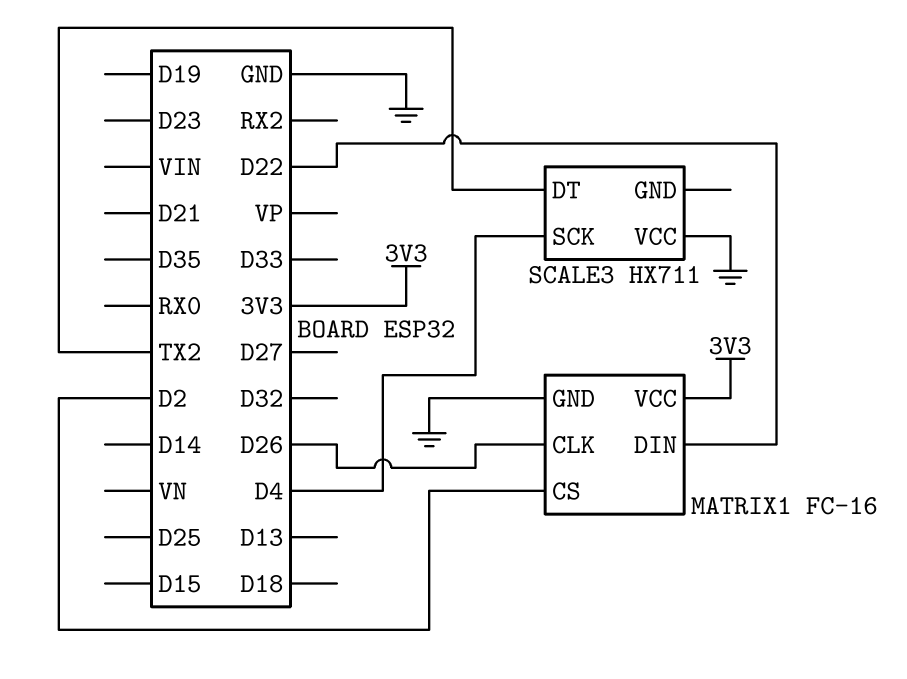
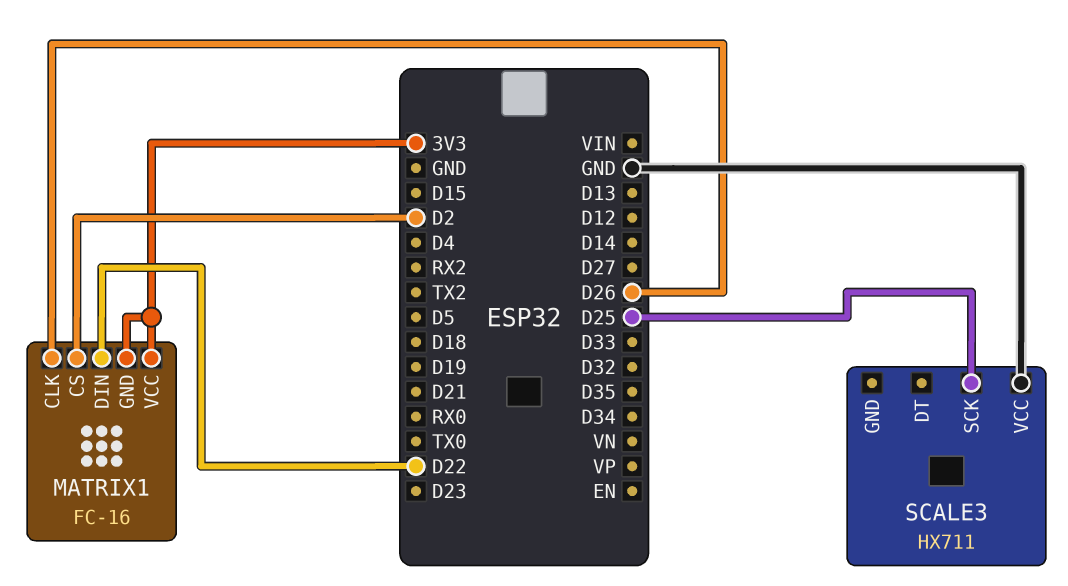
MATRIX1 pin GND: GND -> 3V3
SCALE3 pin DT: TX2 -> none
SCALE3 pin SCK: D4 -> D25

